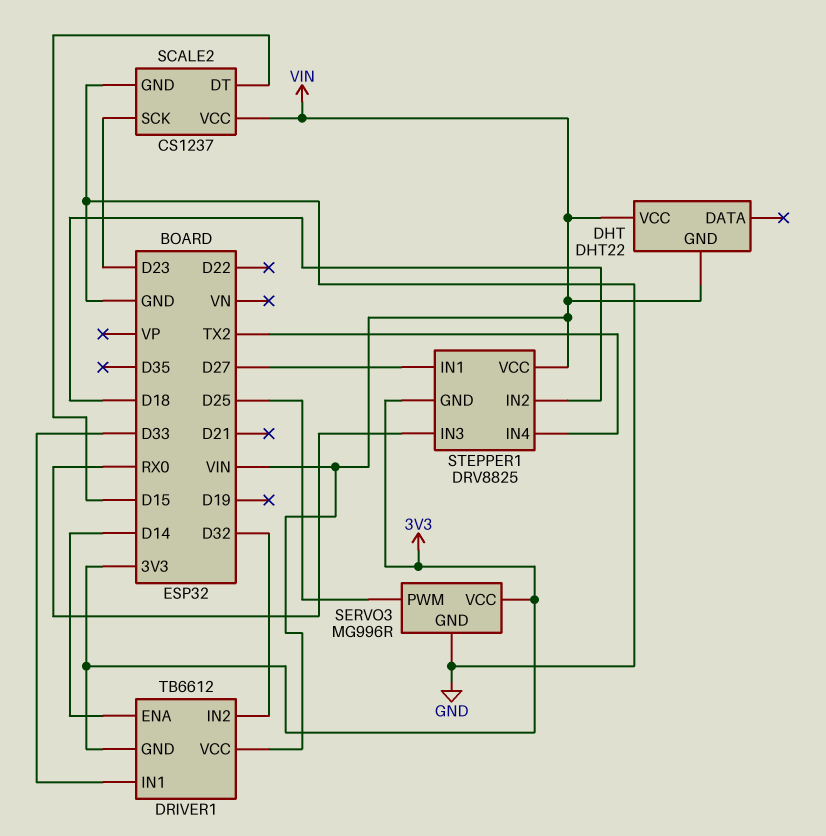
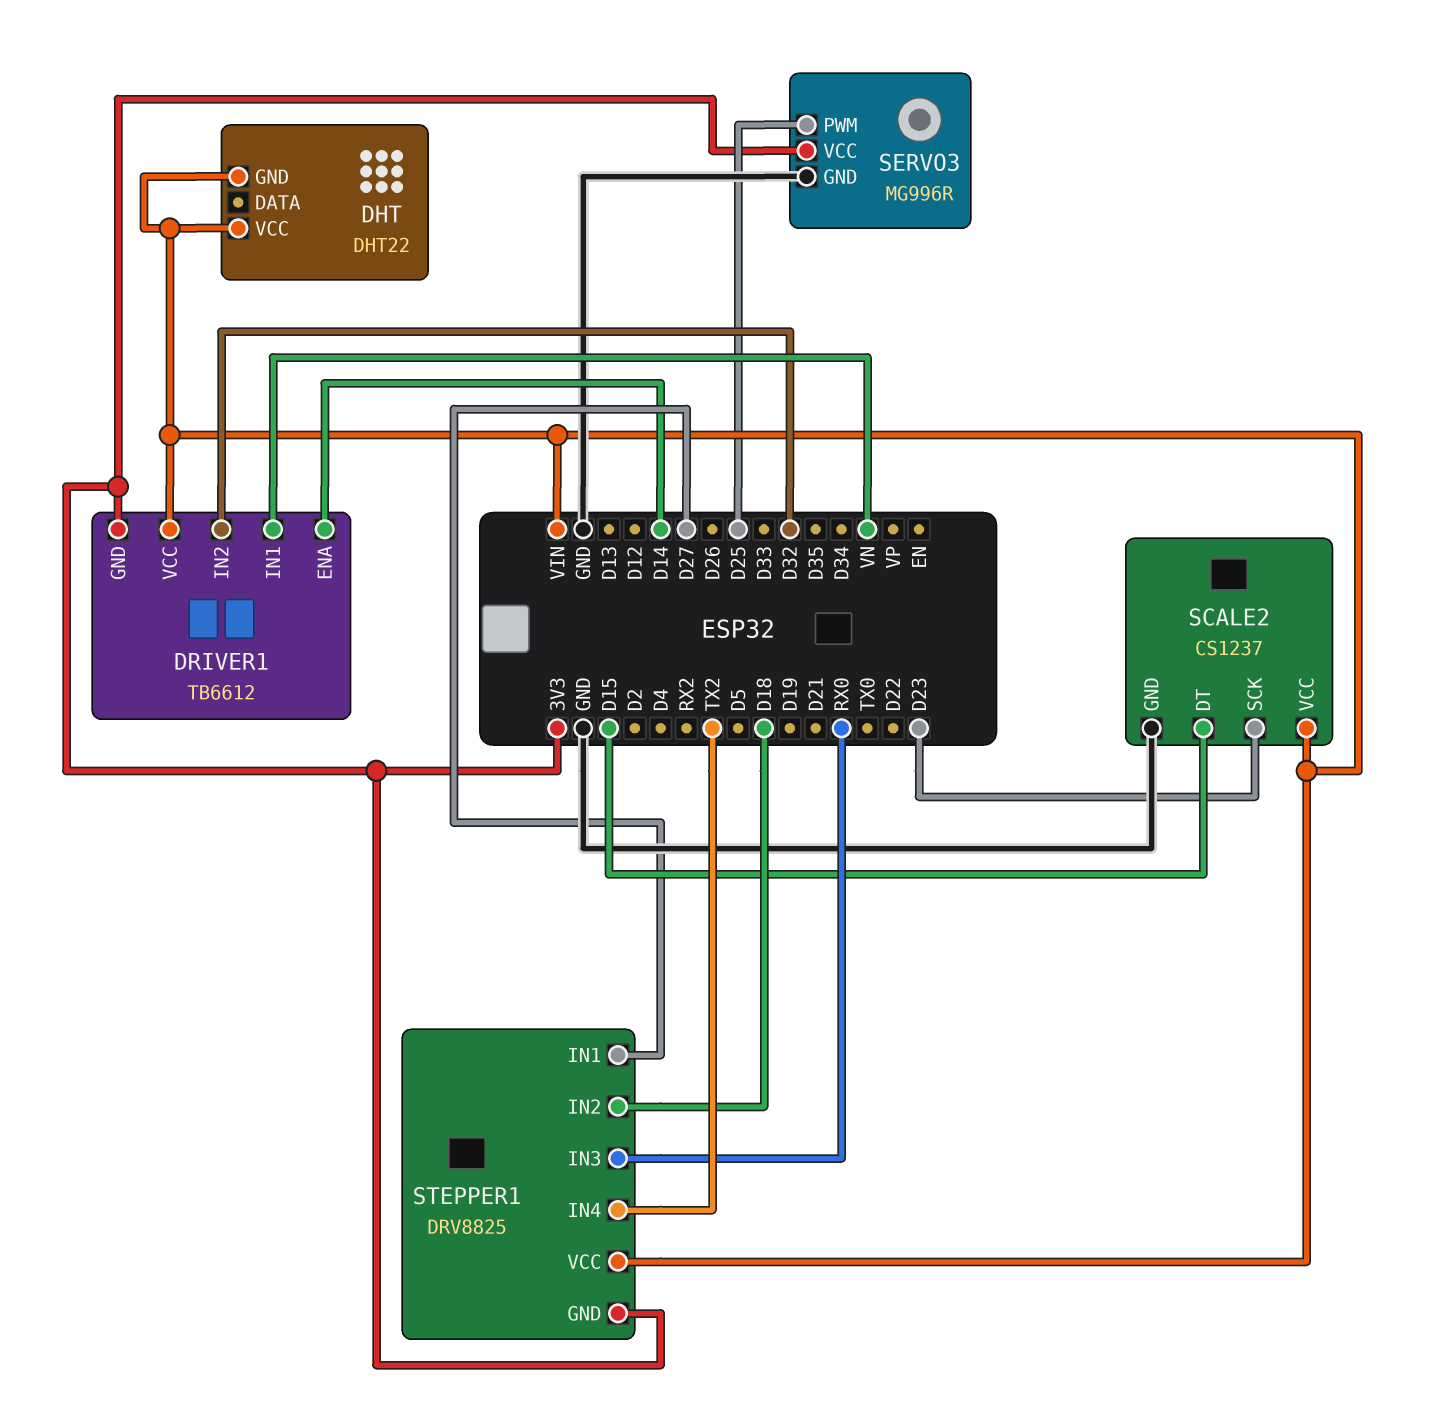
DRIVER1 pin IN1: D33 -> VN

